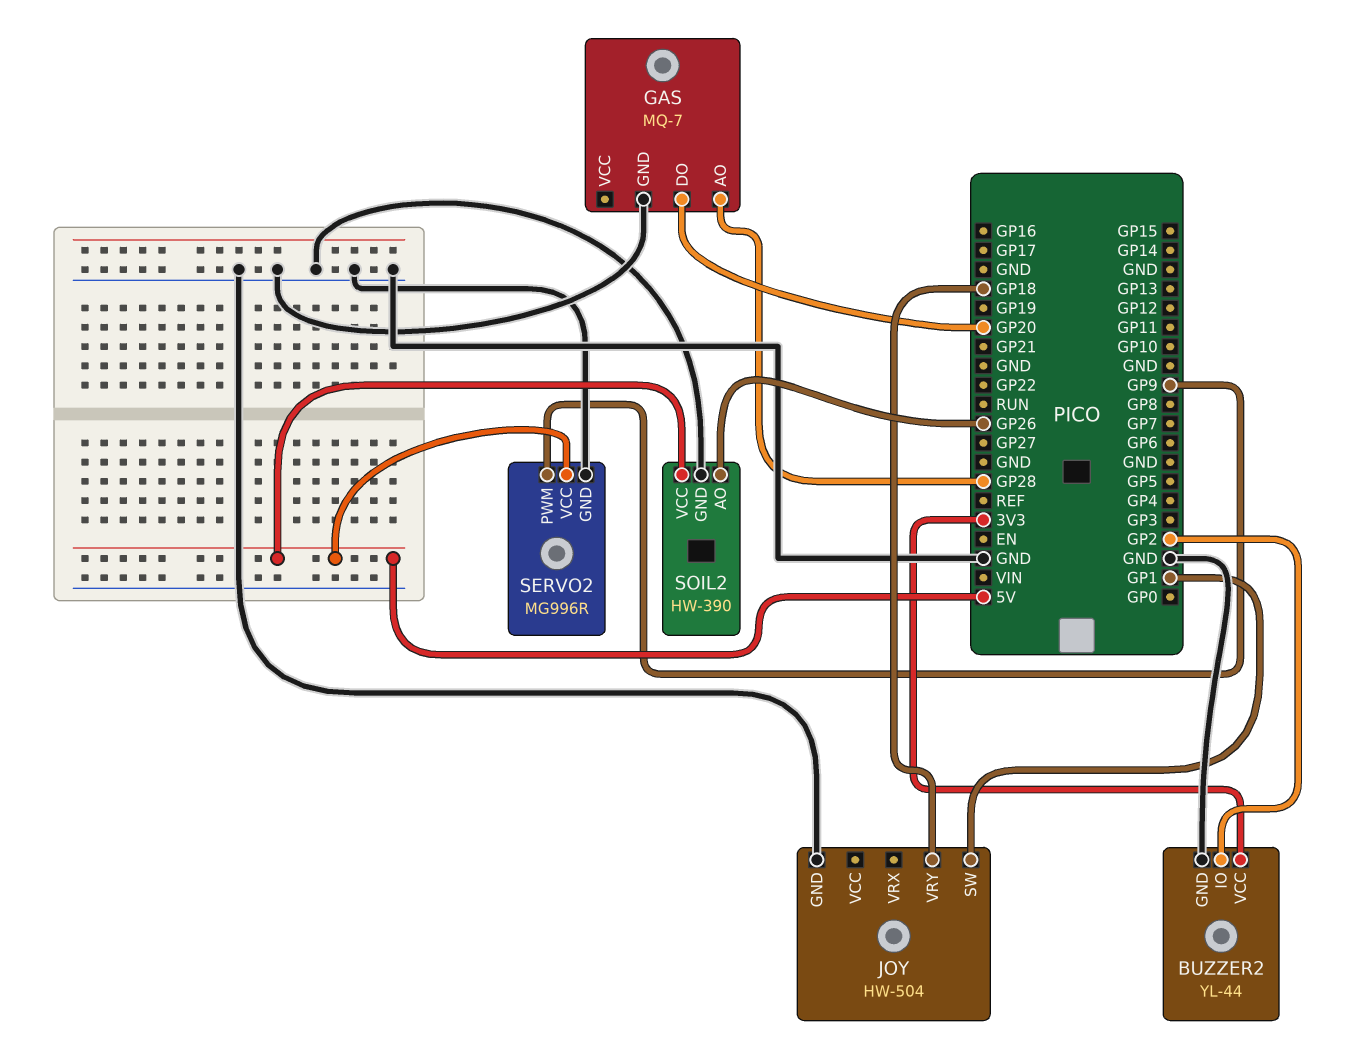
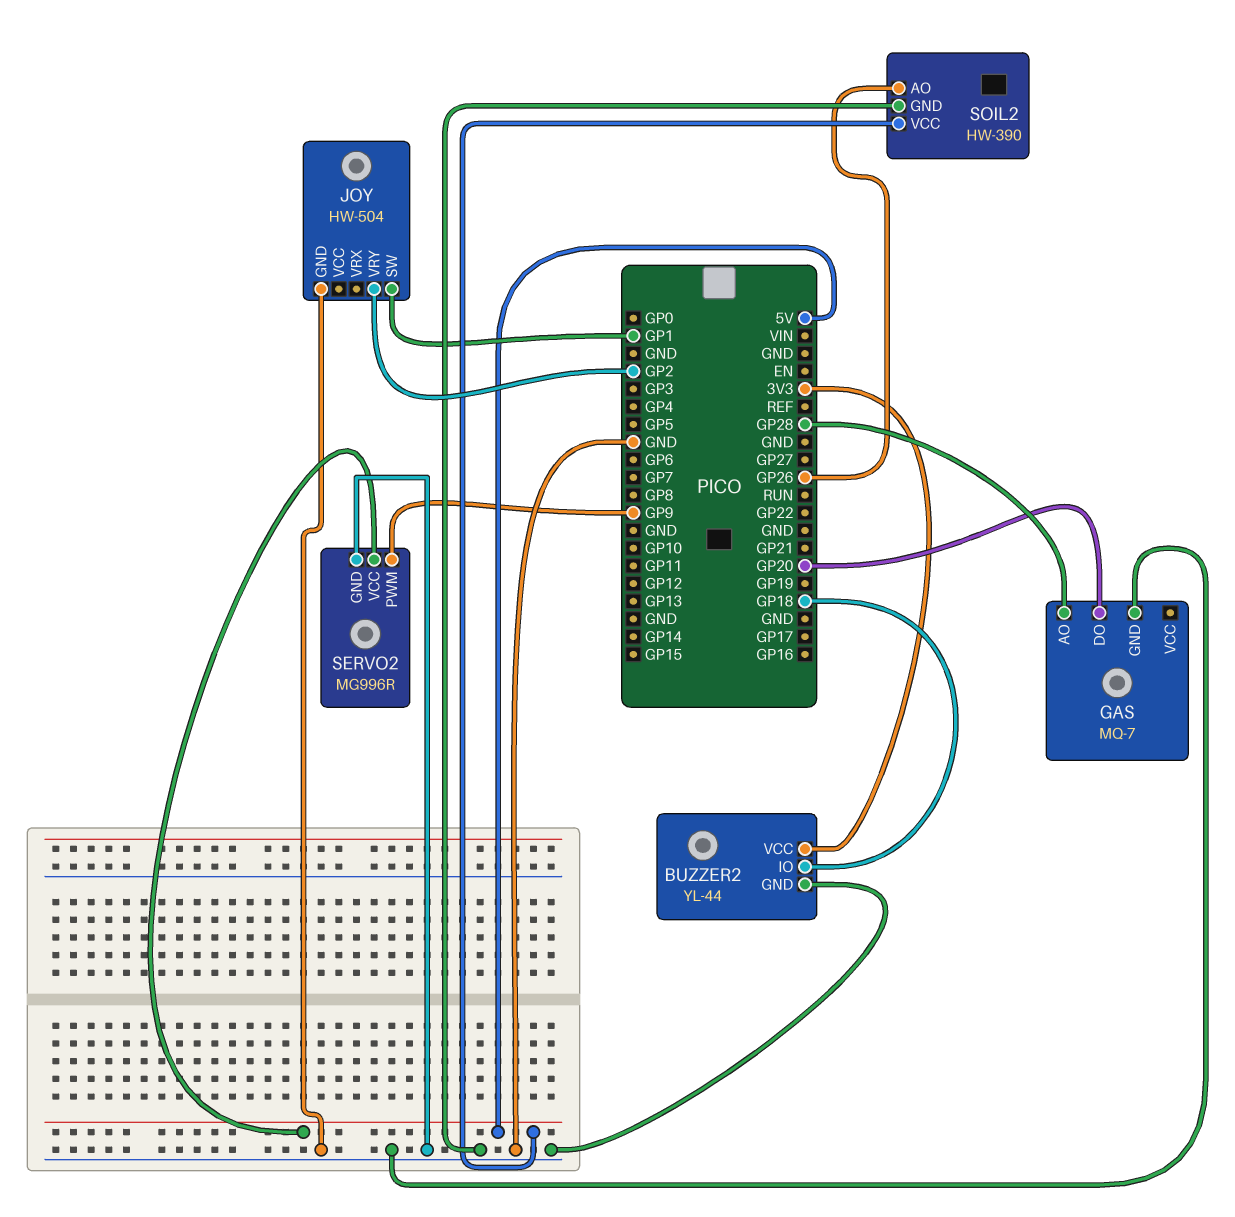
BUZZER2 pin IO: GP2 -> GP18
JOY pin VRY: GP18 -> GP2

